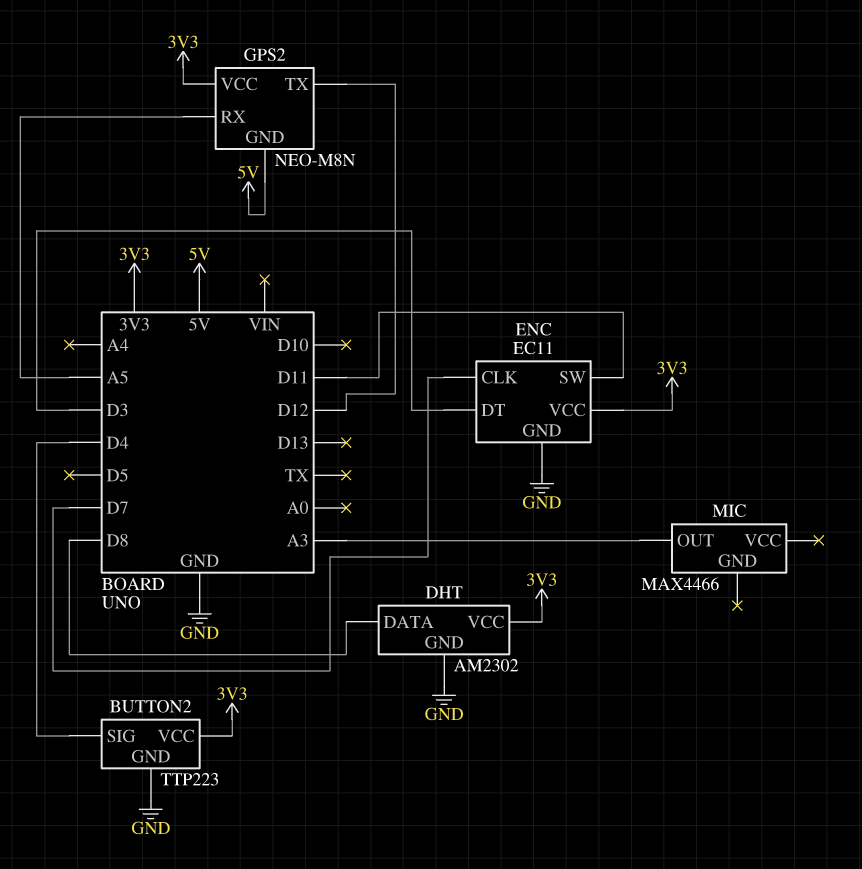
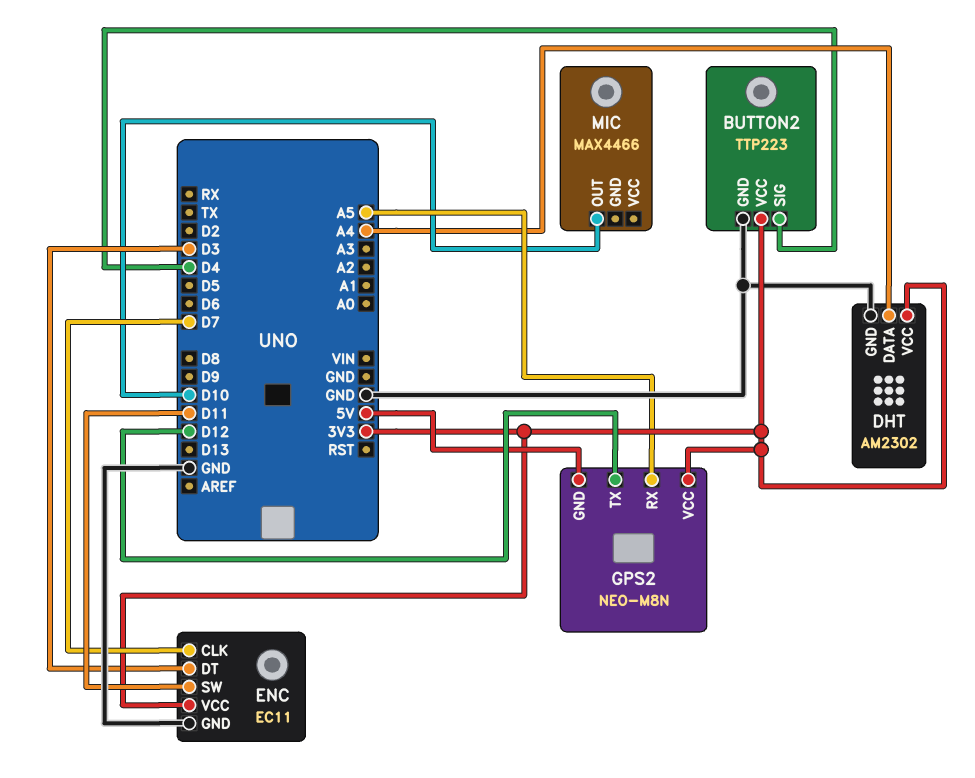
DHT pin DATA: D8 -> A4
MIC pin OUT: A3 -> D10

